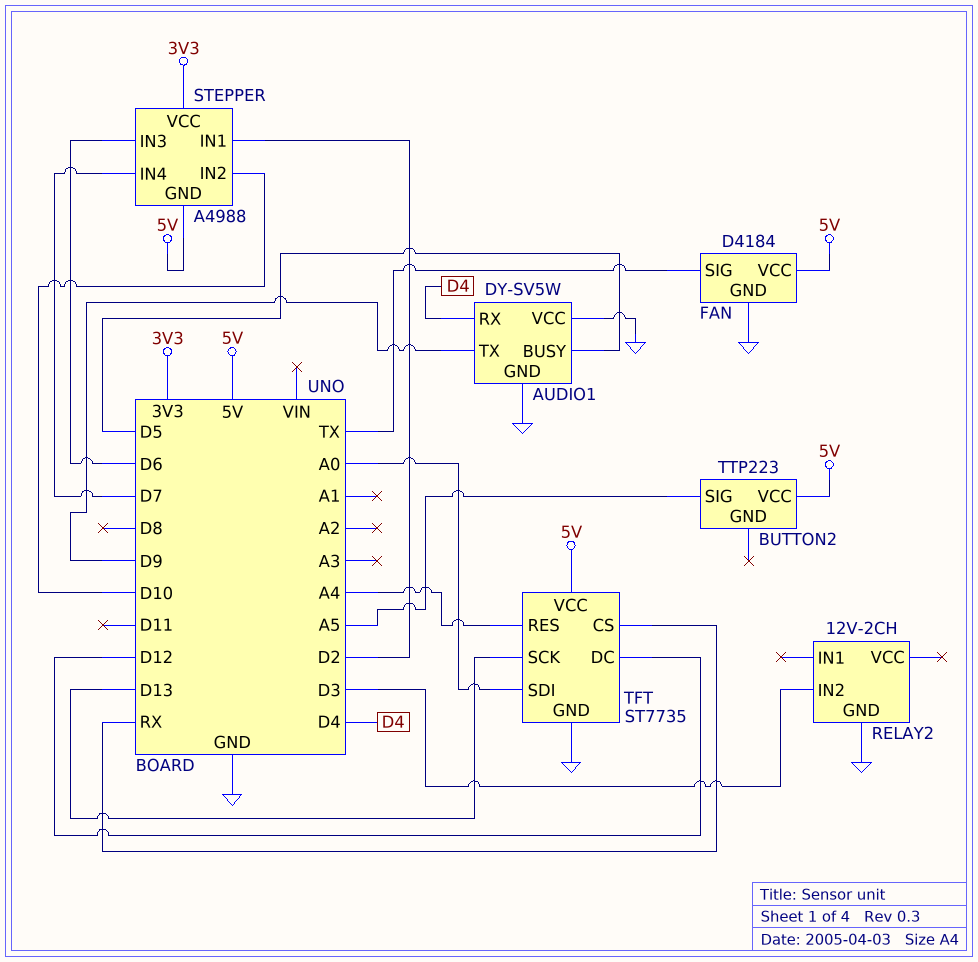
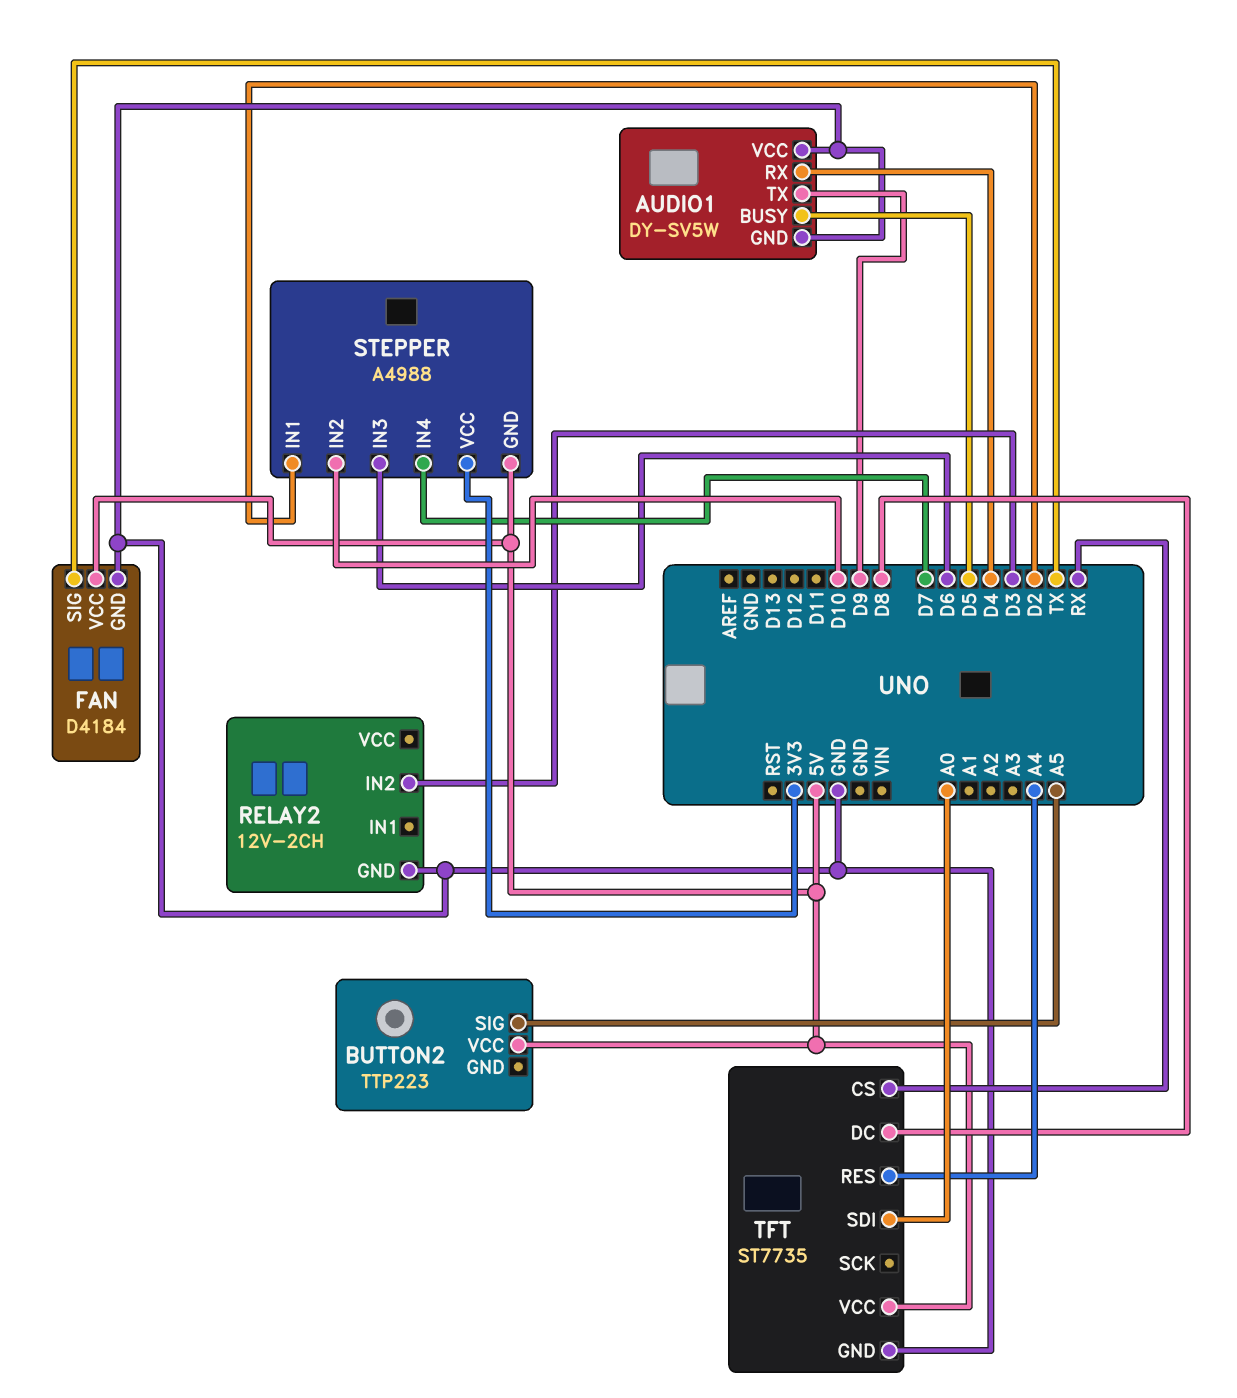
TFT pin DC: D12 -> D8
TFT pin SCK: D13 -> none

